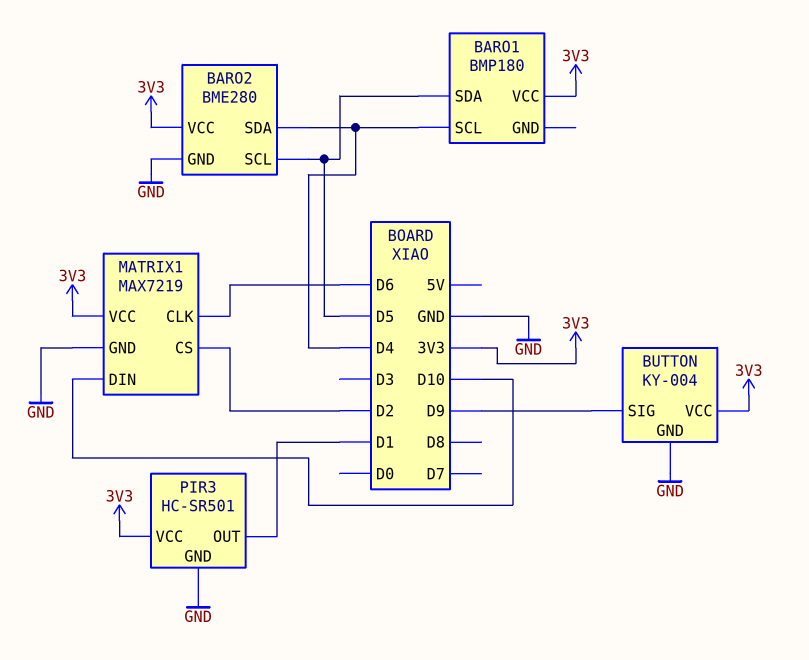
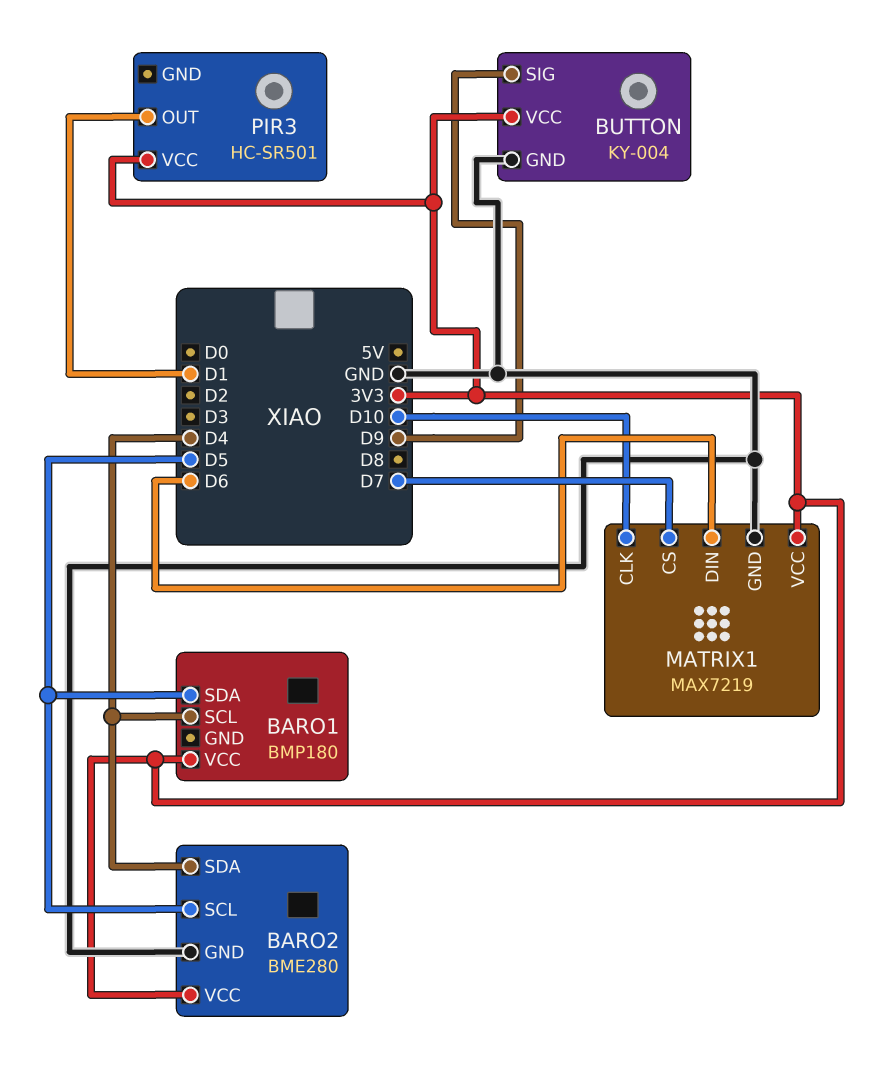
MATRIX1 pin CLK: D6 -> D10
MATRIX1 pin CS: D2 -> D7
MATRIX1 pin DIN: D10 -> D6
PIR3 pin GND: GND -> none

